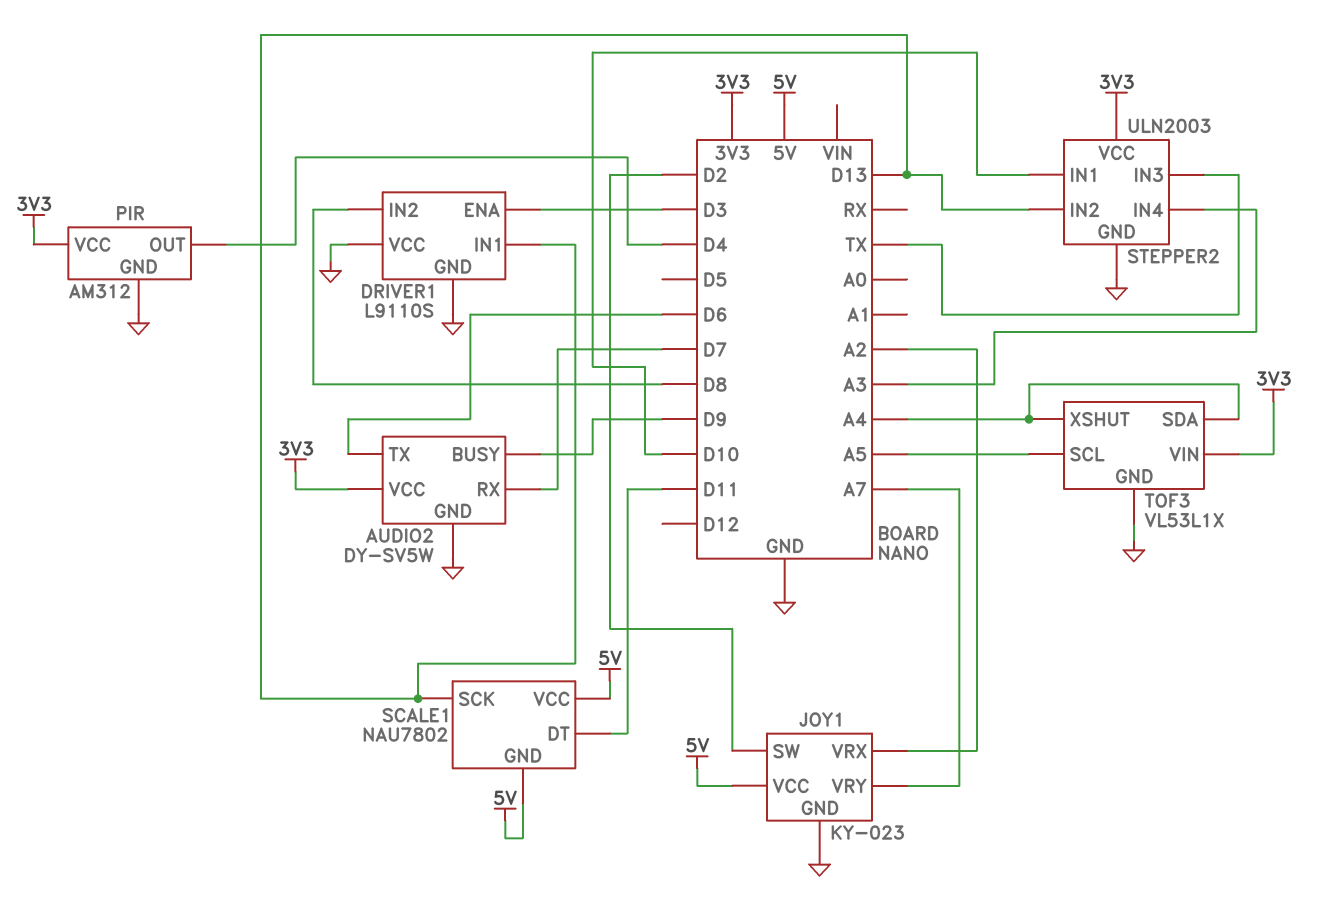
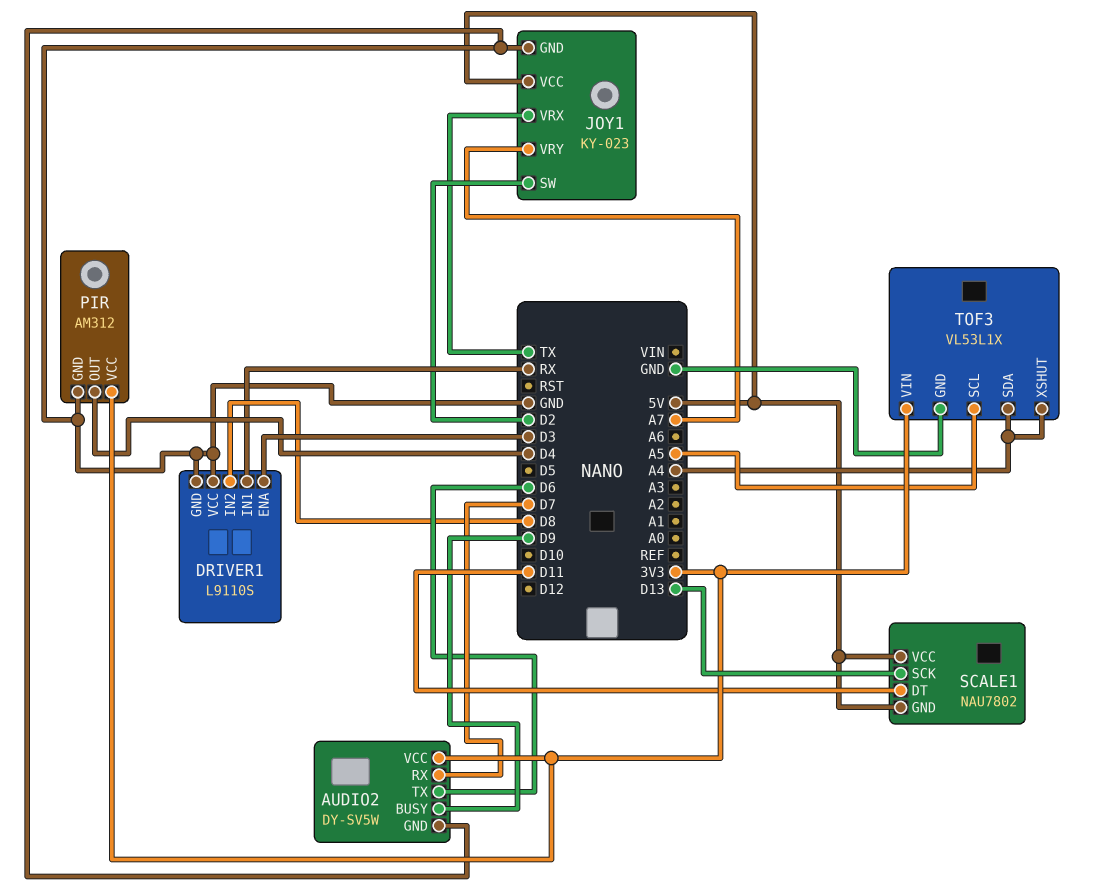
DRIVER1 pin IN1: D13 -> RX
JOY1 pin VRX: A2 -> TX
STEPPER2: ULN2003 -> none
STEPPER2 pin GND: GND -> none
STEPPER2 pin IN1: D10 -> none
STEPPER2 pin IN2: D13 -> none
STEPPER2 pin IN3: TX -> none
STEPPER2 pin IN4: A3 -> none
STEPPER2 pin VCC: 3V3 -> none

